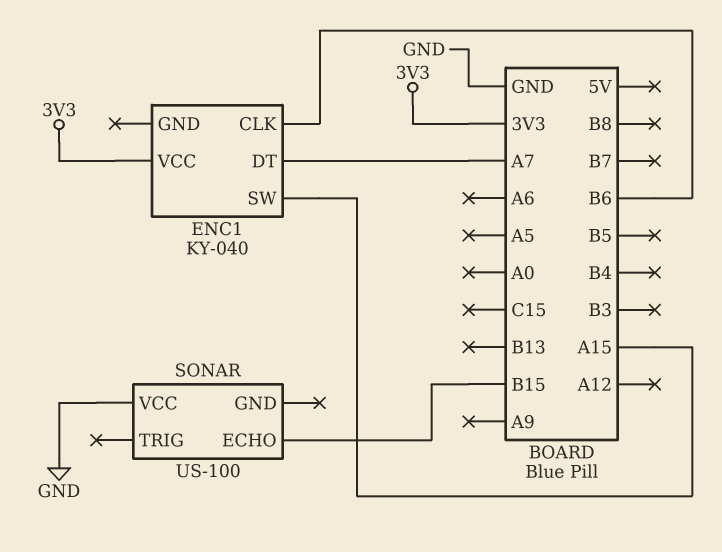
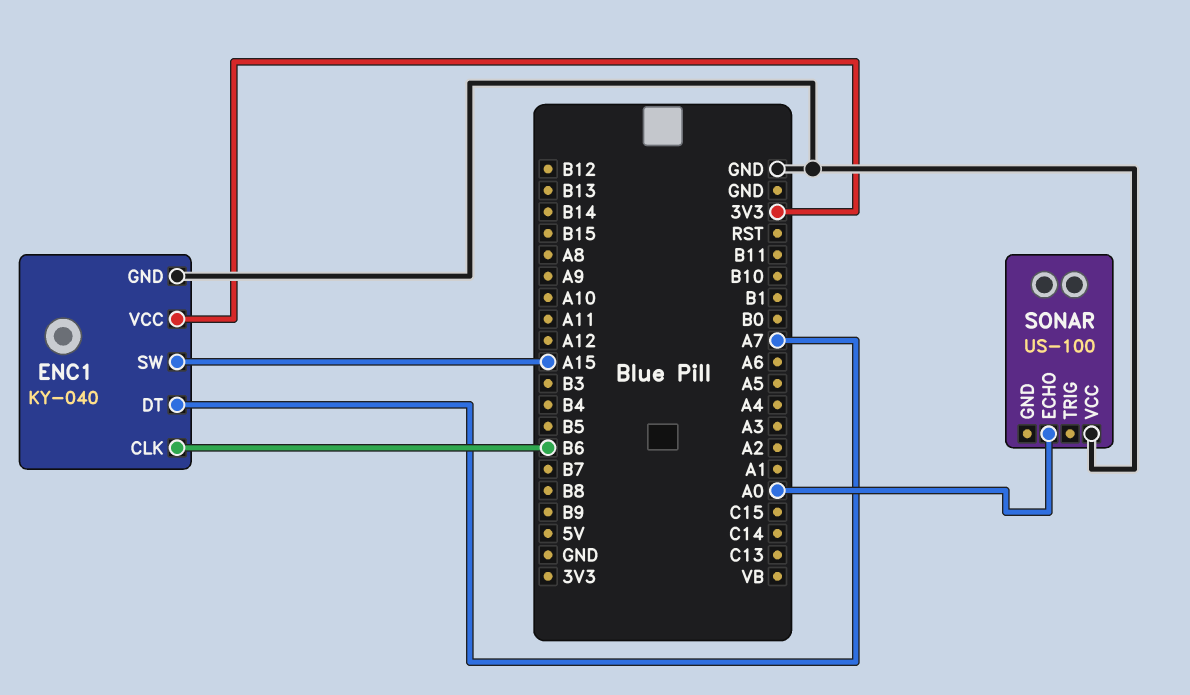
ENC1 pin GND: none -> GND
SONAR pin ECHO: B15 -> A0

